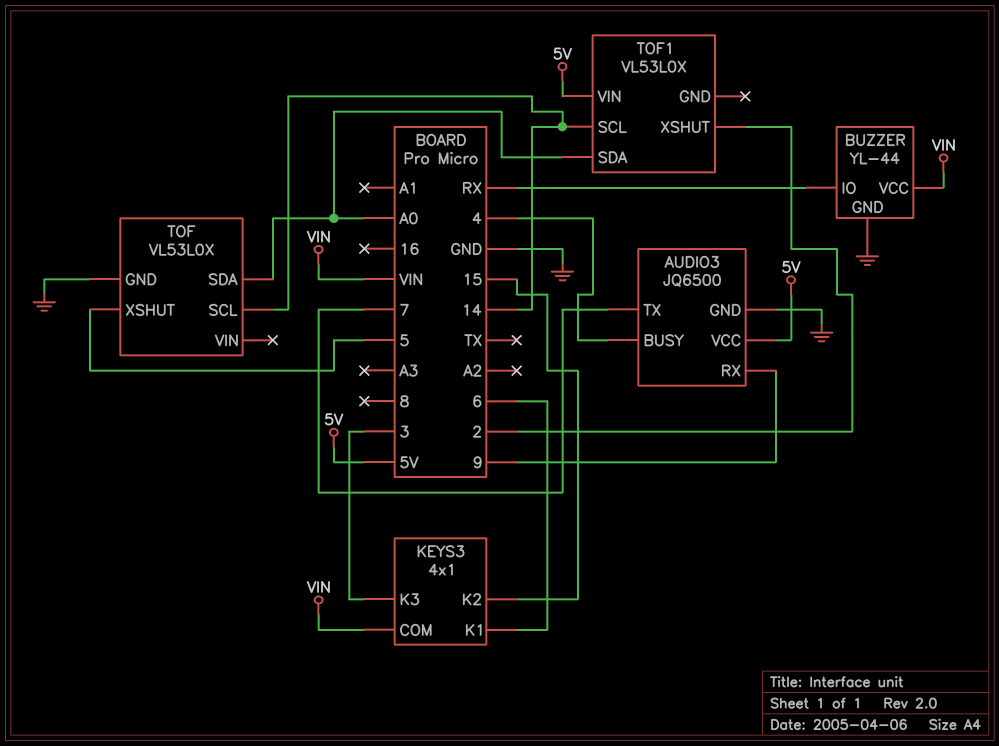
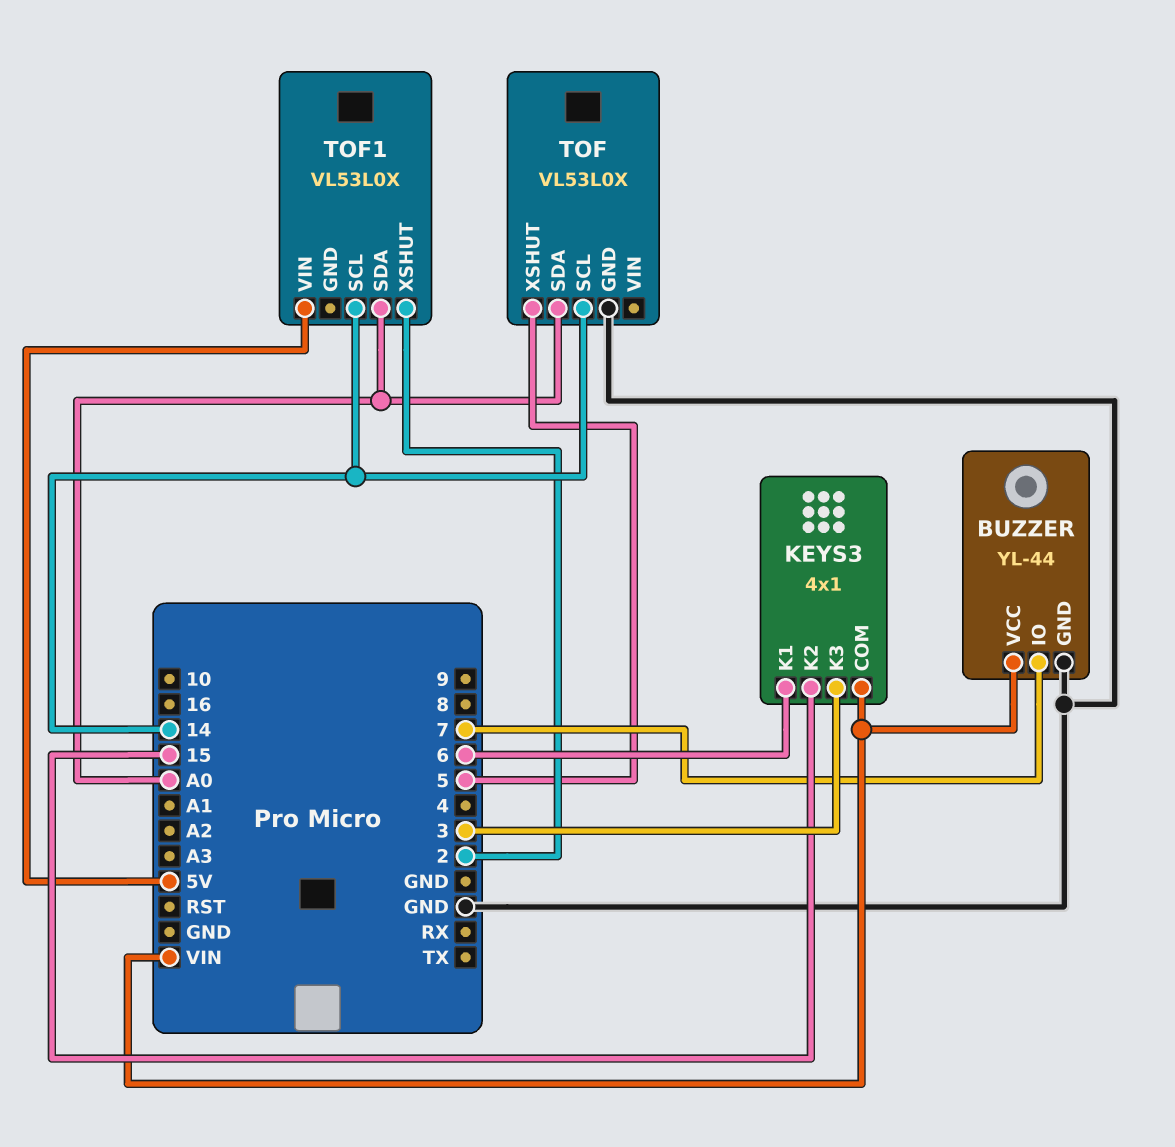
AUDIO3: JQ6500 -> none
AUDIO3 pin BUSY: 4 -> none
AUDIO3 pin GND: GND -> none
AUDIO3 pin RX: 9 -> none
AUDIO3 pin TX: 7 -> none
AUDIO3 pin VCC: 5V -> none
BUZZER pin IO: RX -> 7

